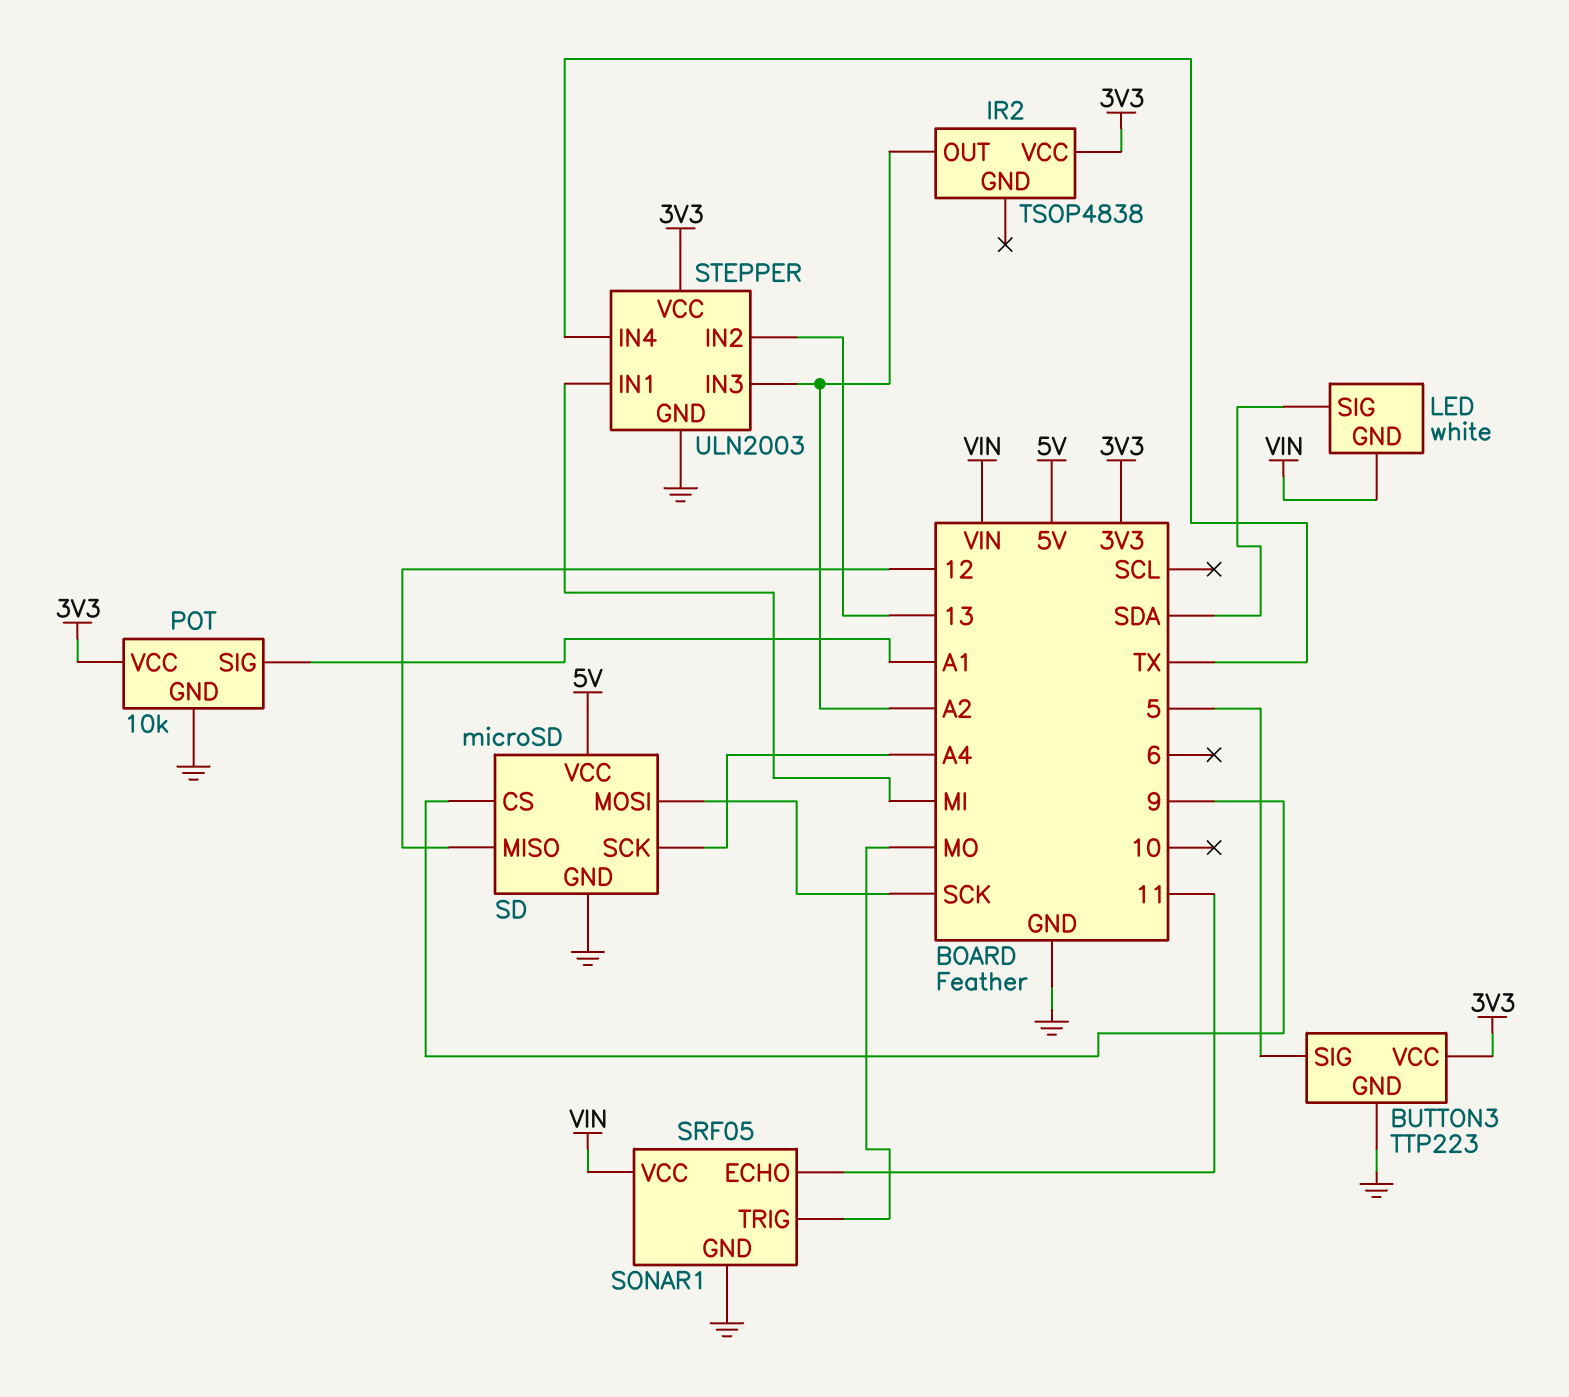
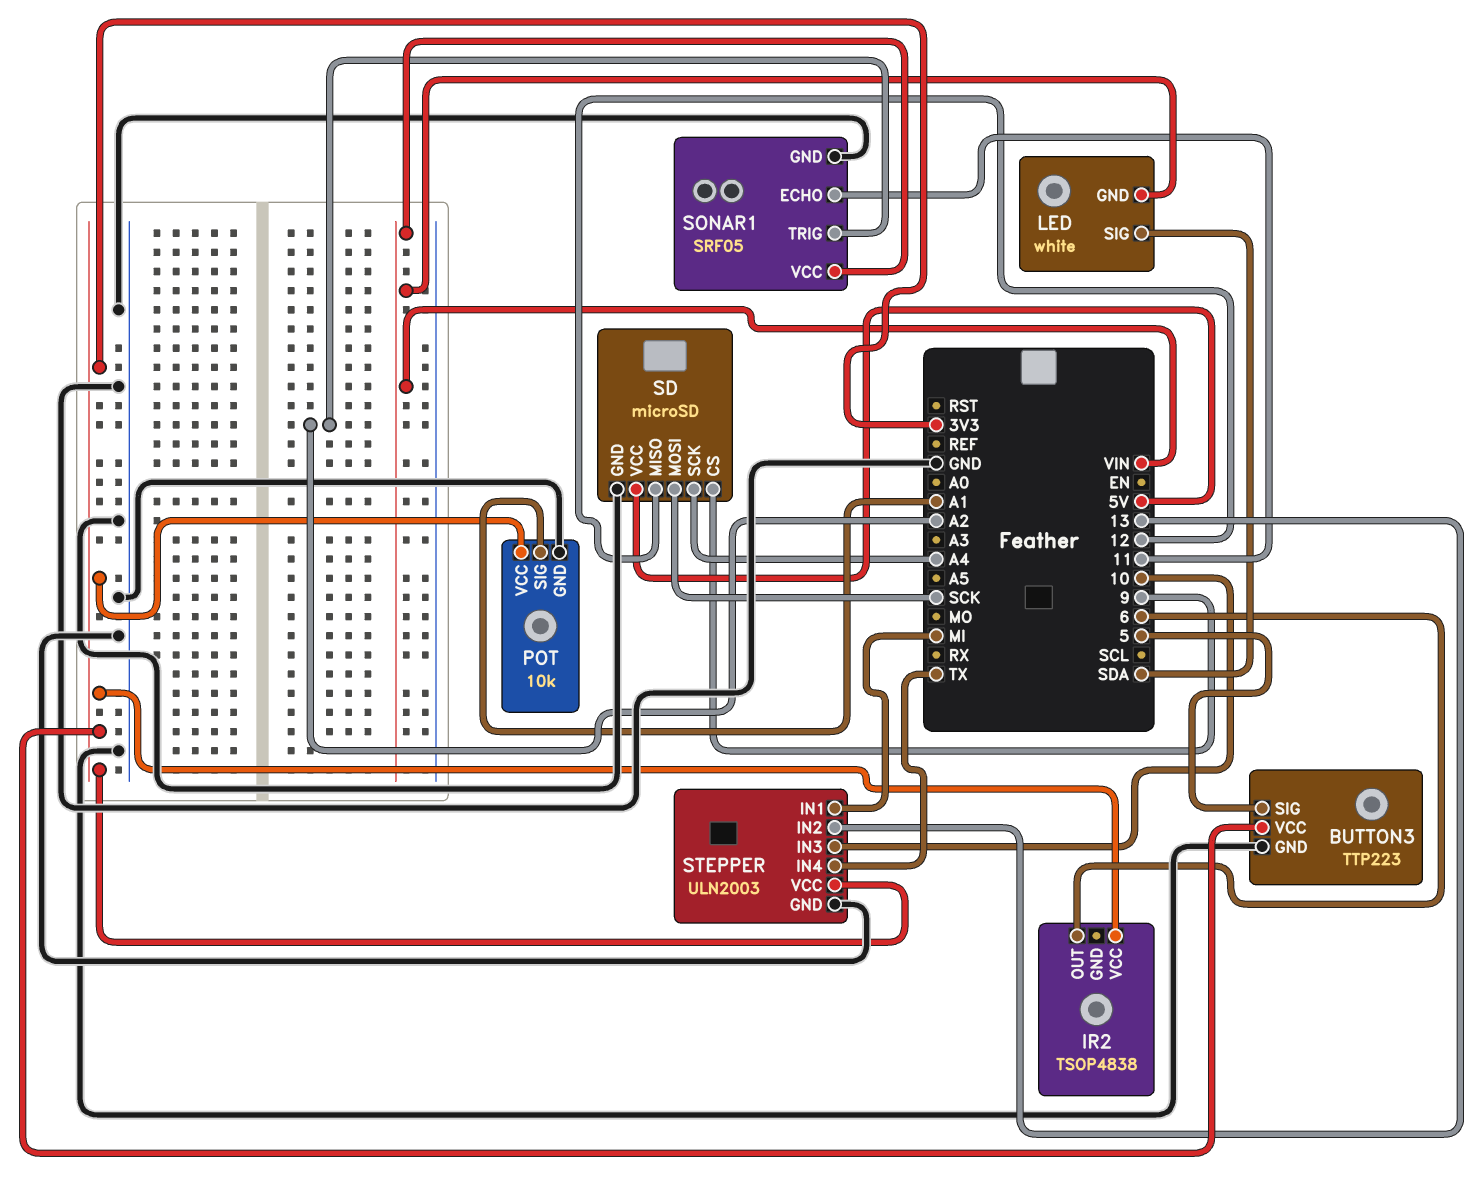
IR2 pin OUT: A2 -> 6
SONAR1 pin TRIG: MO -> A2
STEPPER pin IN3: A2 -> 10

